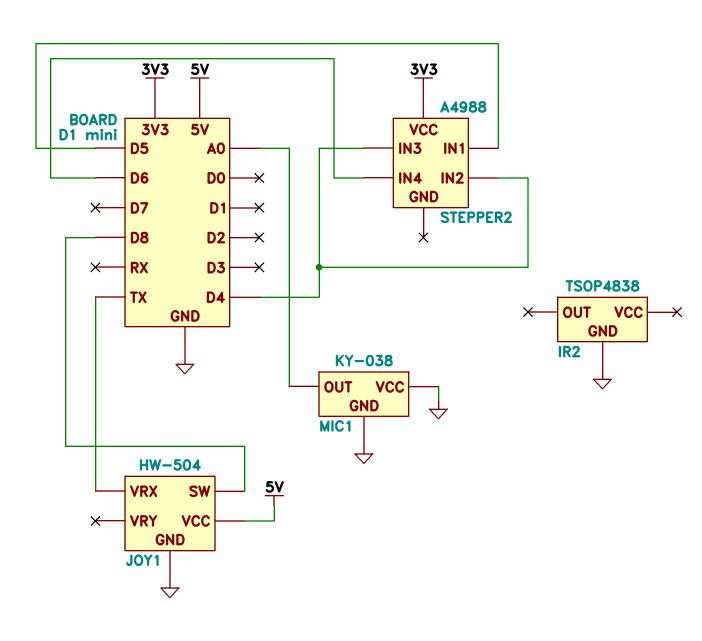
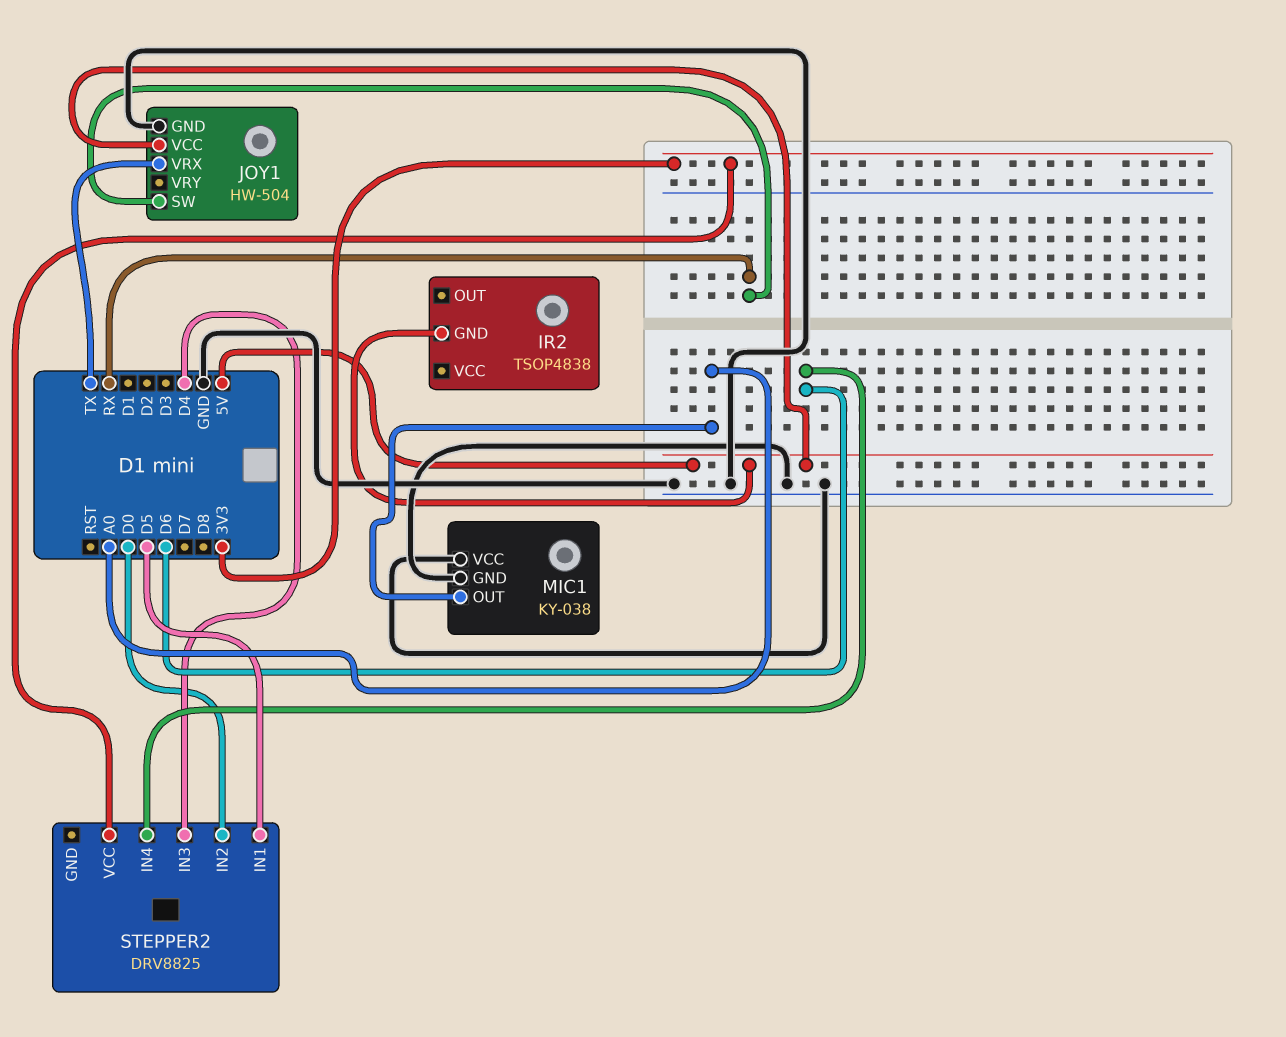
IR2 pin GND: GND -> 5V
JOY1 pin SW: D8 -> RX
STEPPER2: A4988 -> DRV8825
STEPPER2 pin IN2: D4 -> D0

